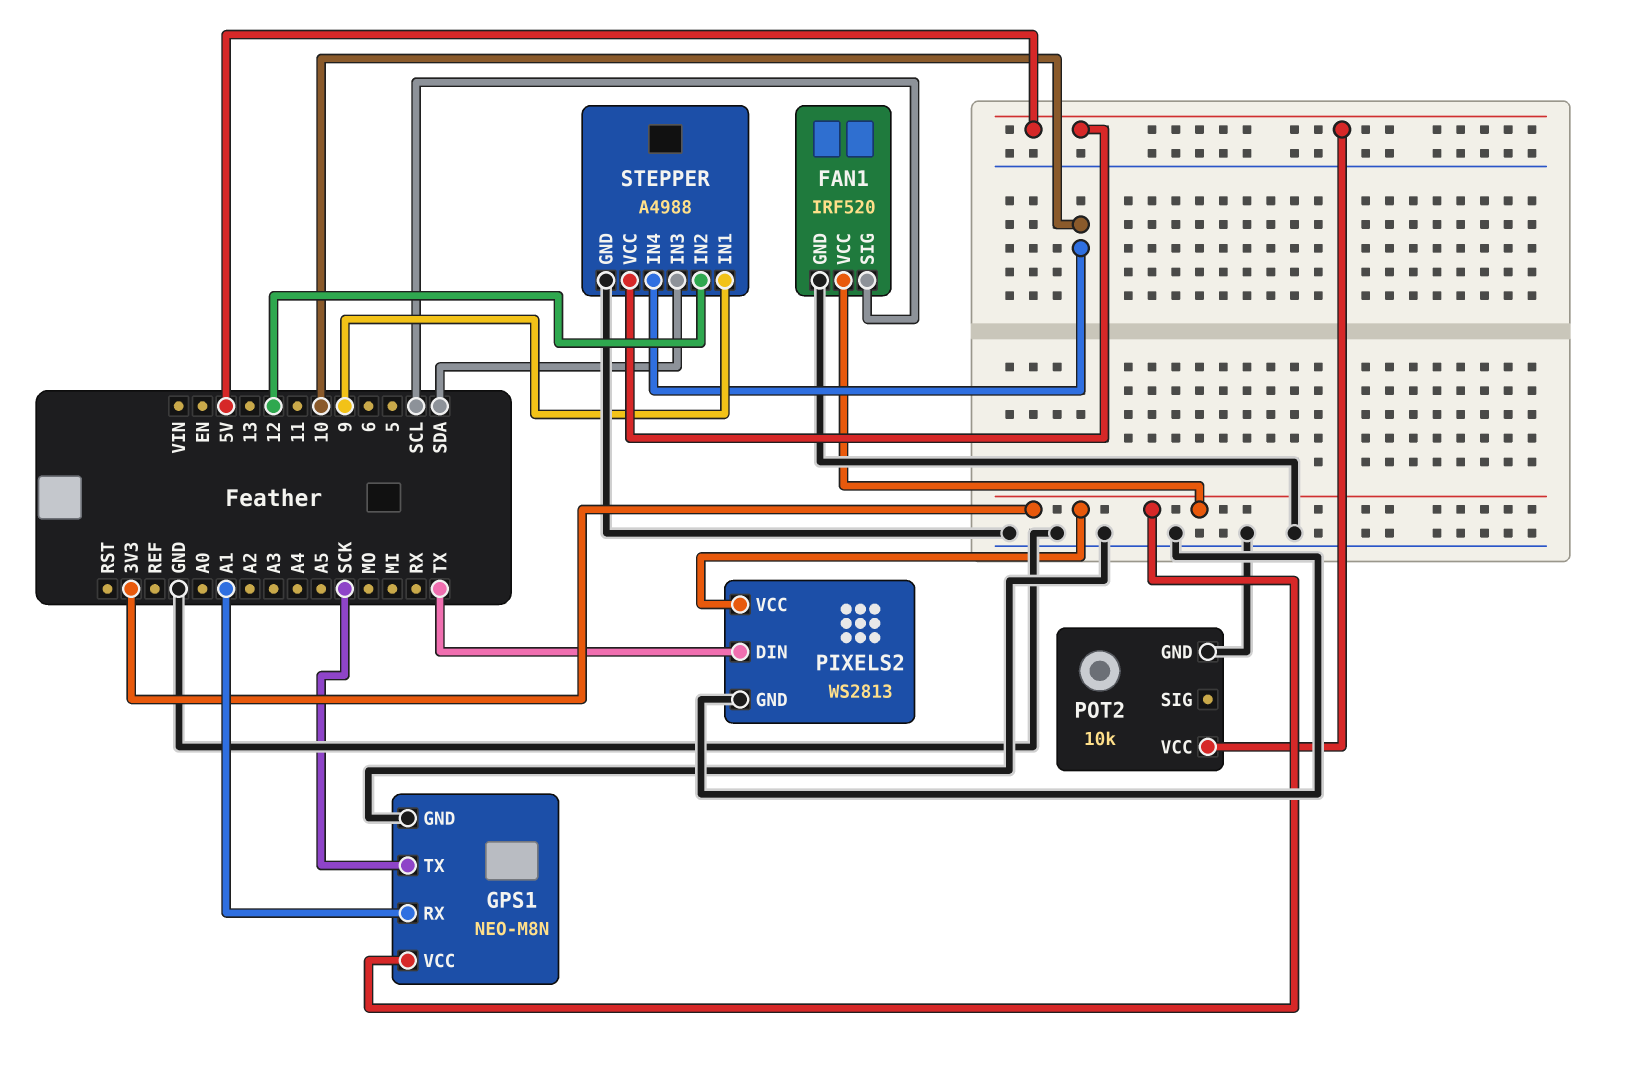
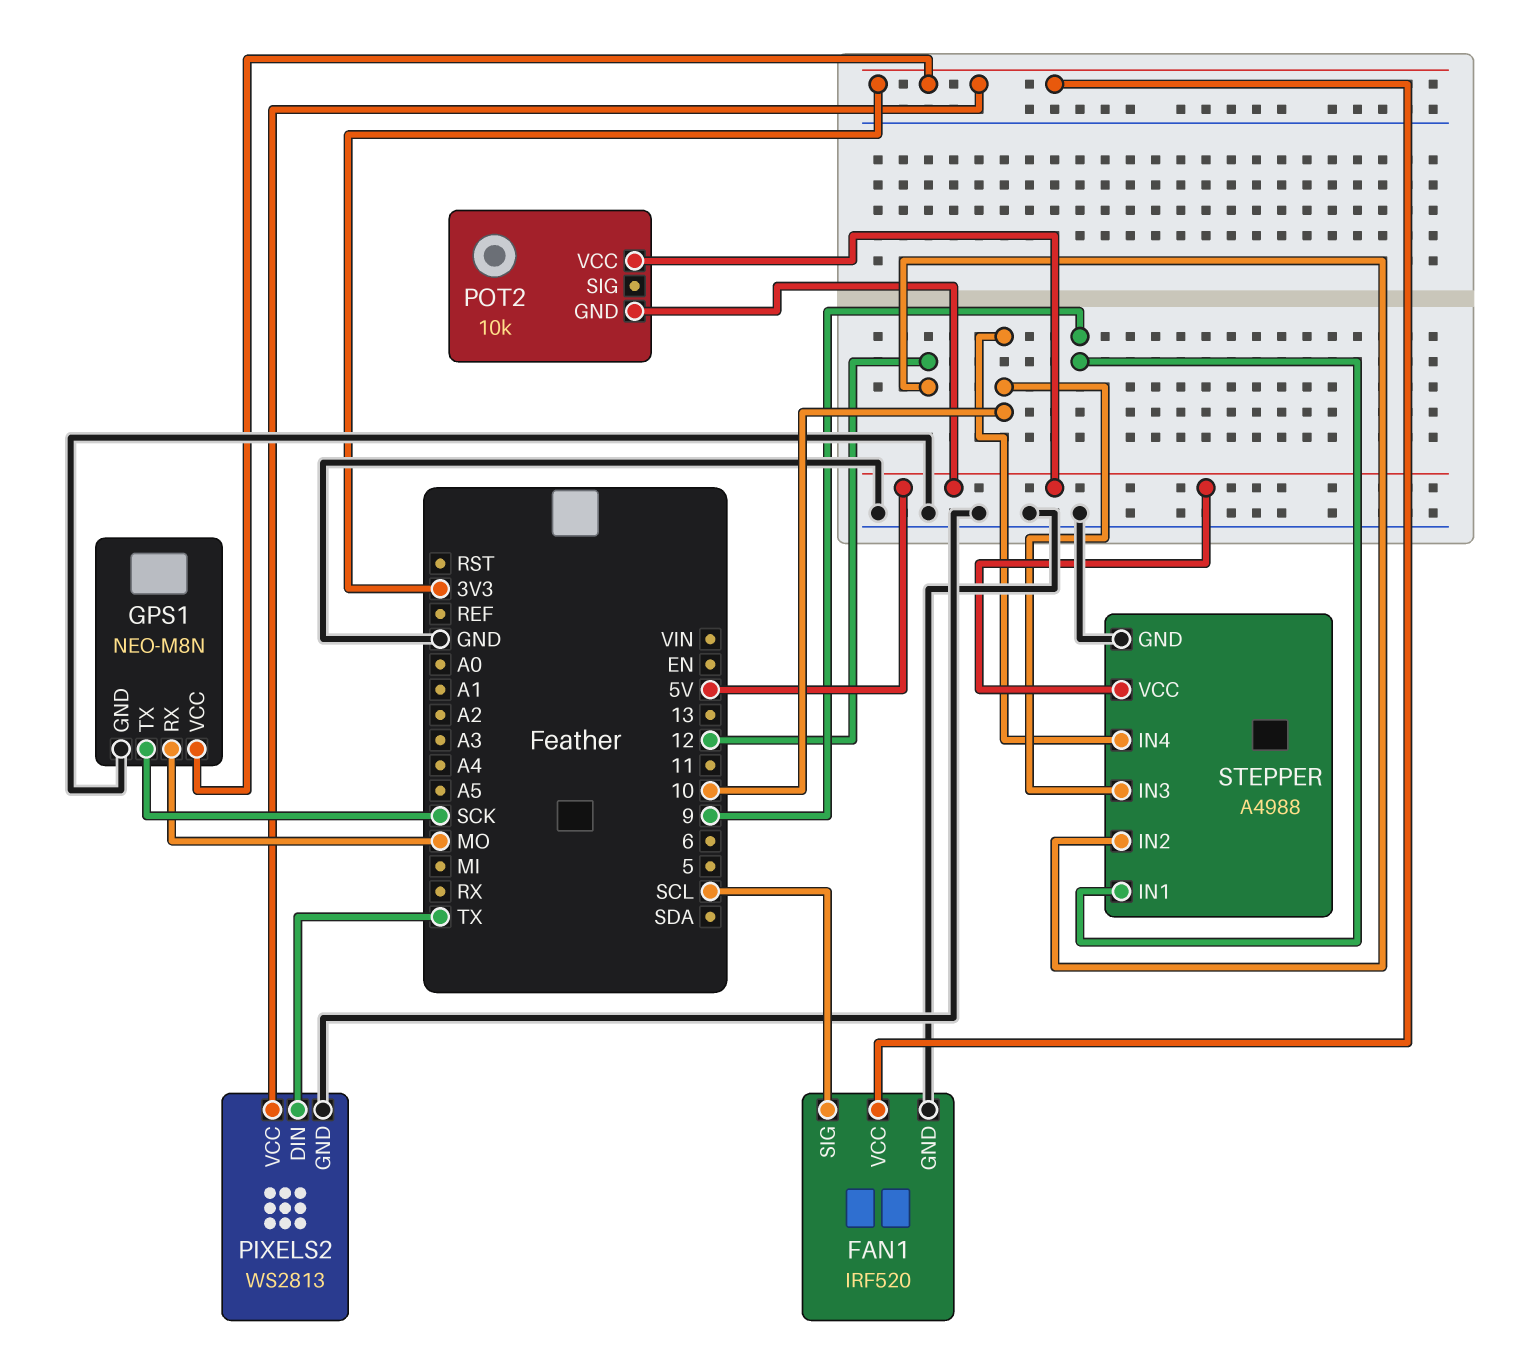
GPS1 pin RX: A1 -> MO
POT2 pin GND: GND -> 5V
STEPPER pin IN3: SDA -> 10

